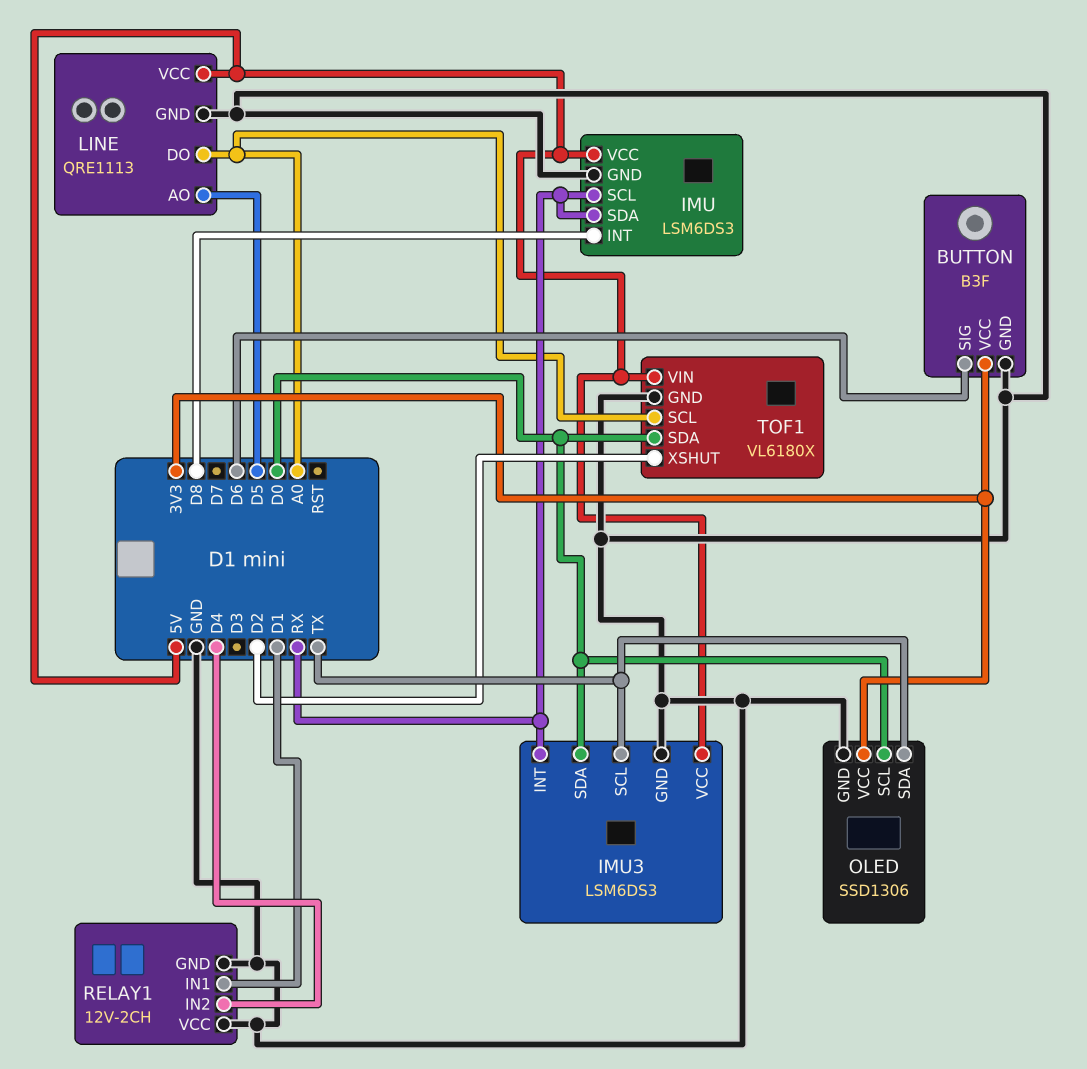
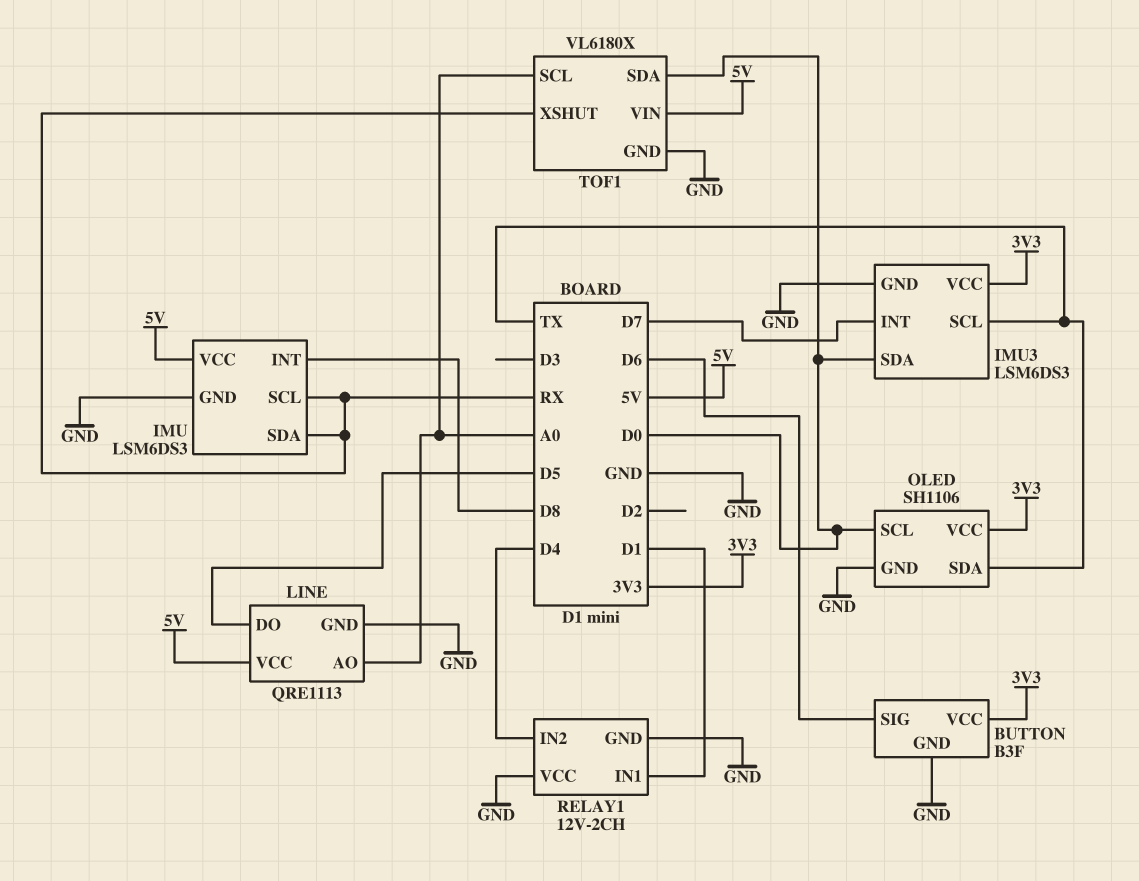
IMU3 pin INT: RX -> D7
IMU3 pin VCC: 5V -> 3V3
LINE pin AO: D5 -> A0
LINE pin DO: A0 -> D5
OLED: SSD1306 -> SH1106
TOF1 pin XSHUT: D2 -> RX

